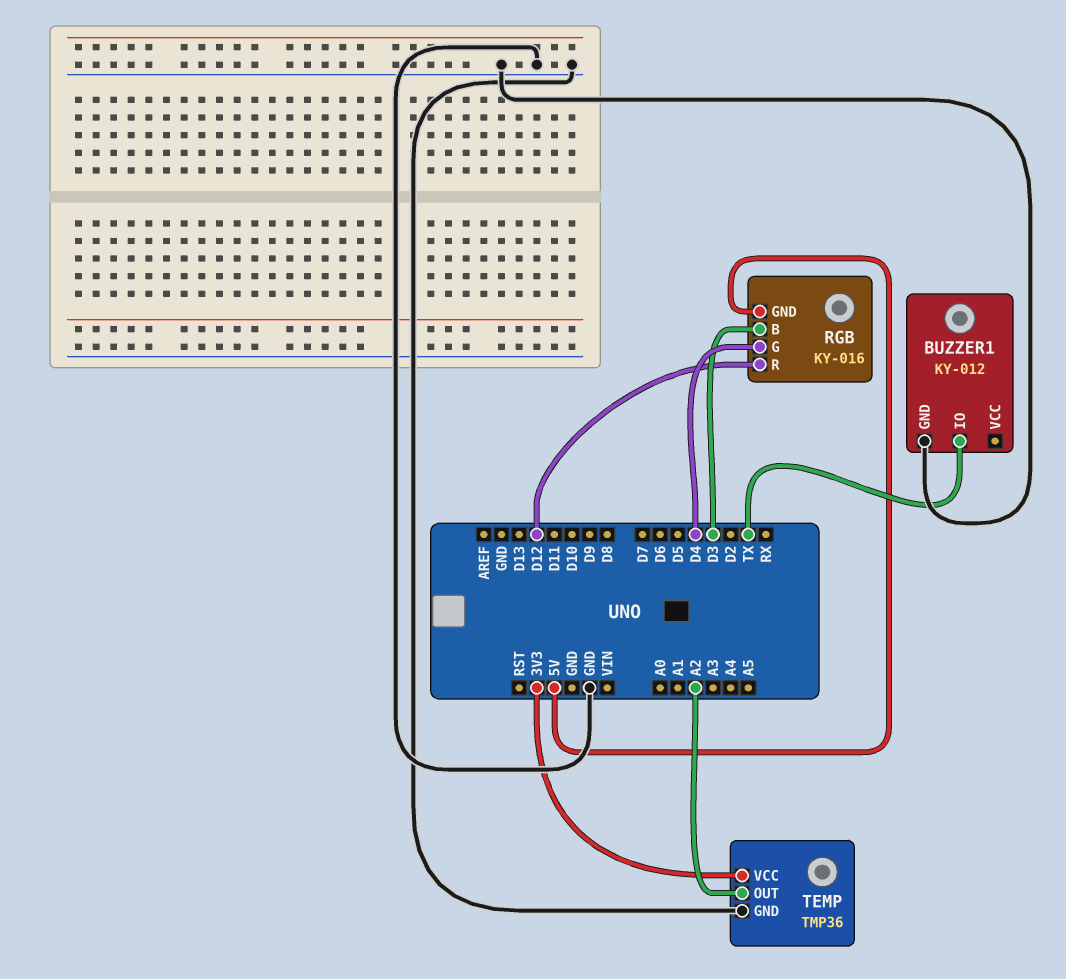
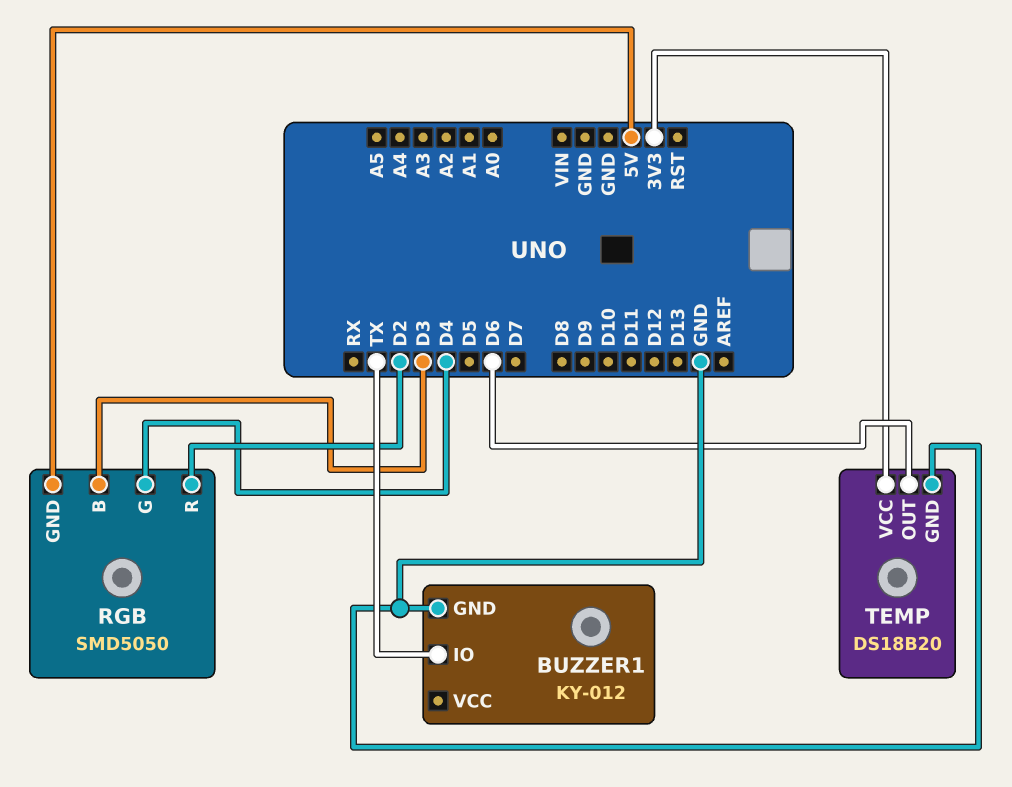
RGB: KY-016 -> SMD5050
RGB pin R: D12 -> D2
TEMP: TMP36 -> DS18B20
TEMP pin OUT: A2 -> D6

